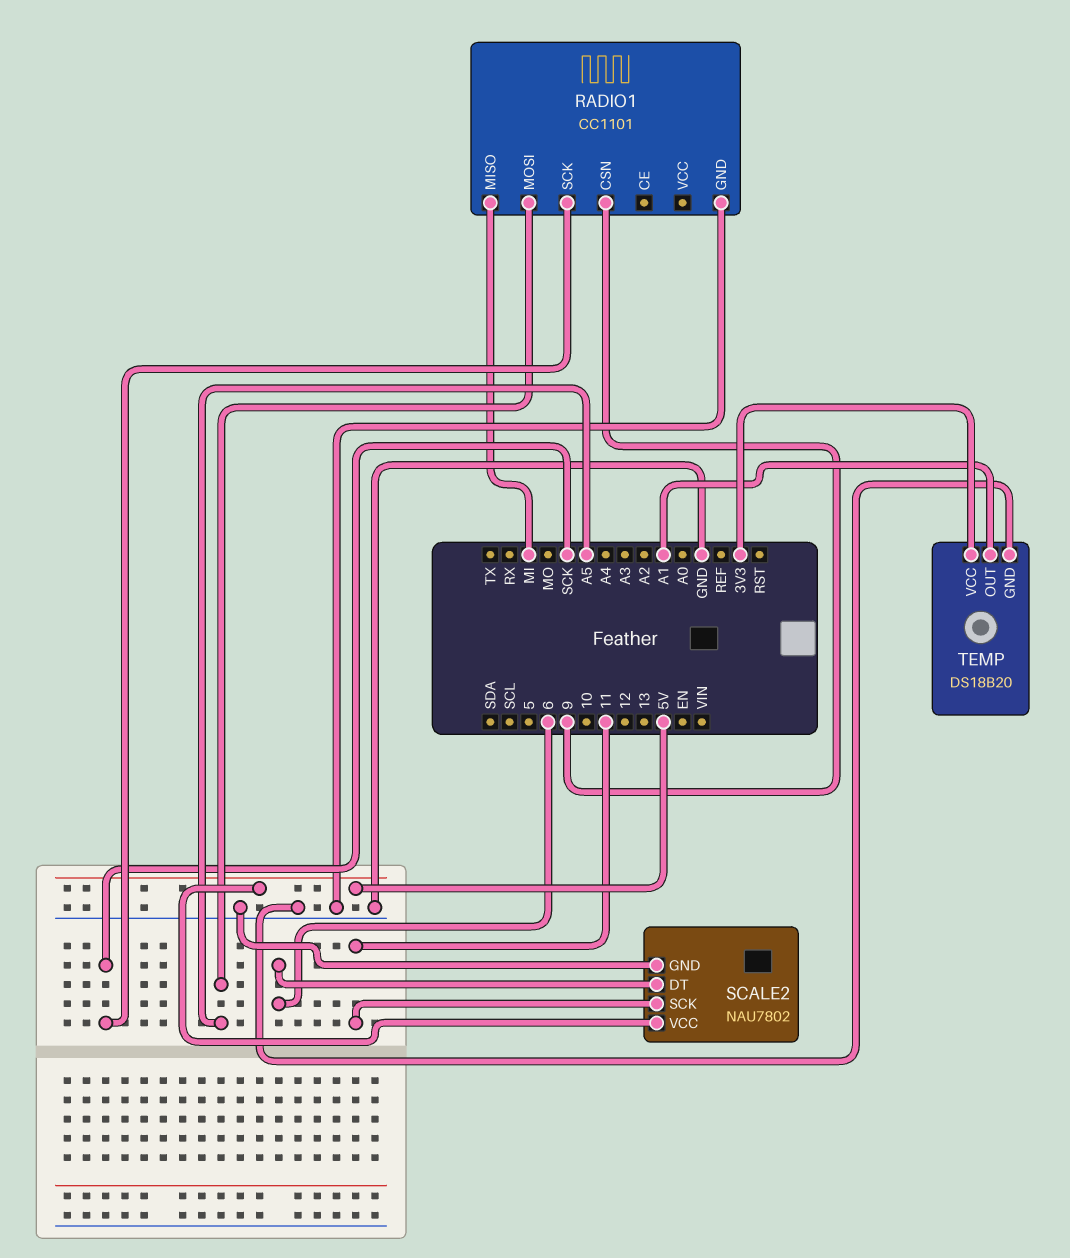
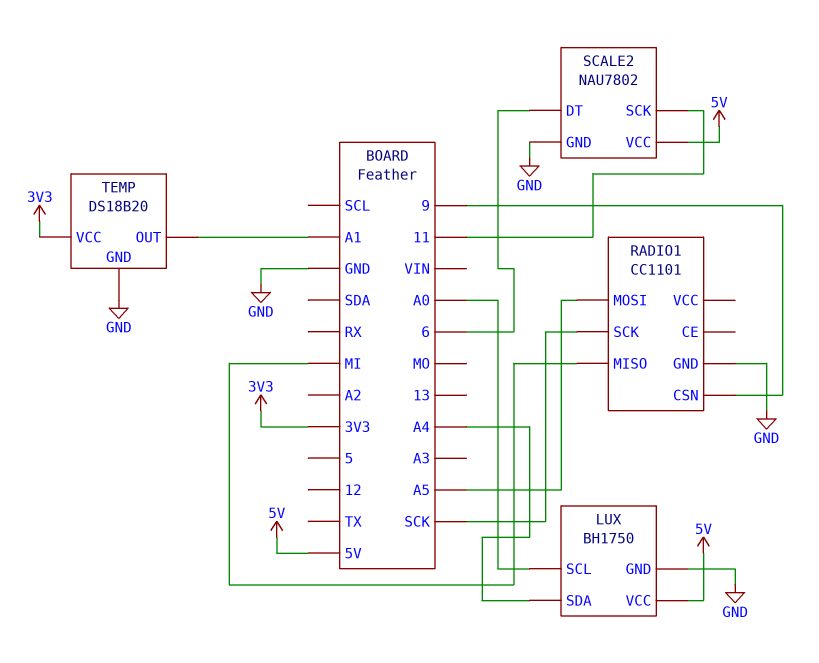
LUX: none -> BH1750
LUX pin GND: none -> GND
LUX pin SCL: none -> A0
LUX pin SDA: none -> A4
LUX pin VCC: none -> 5V

